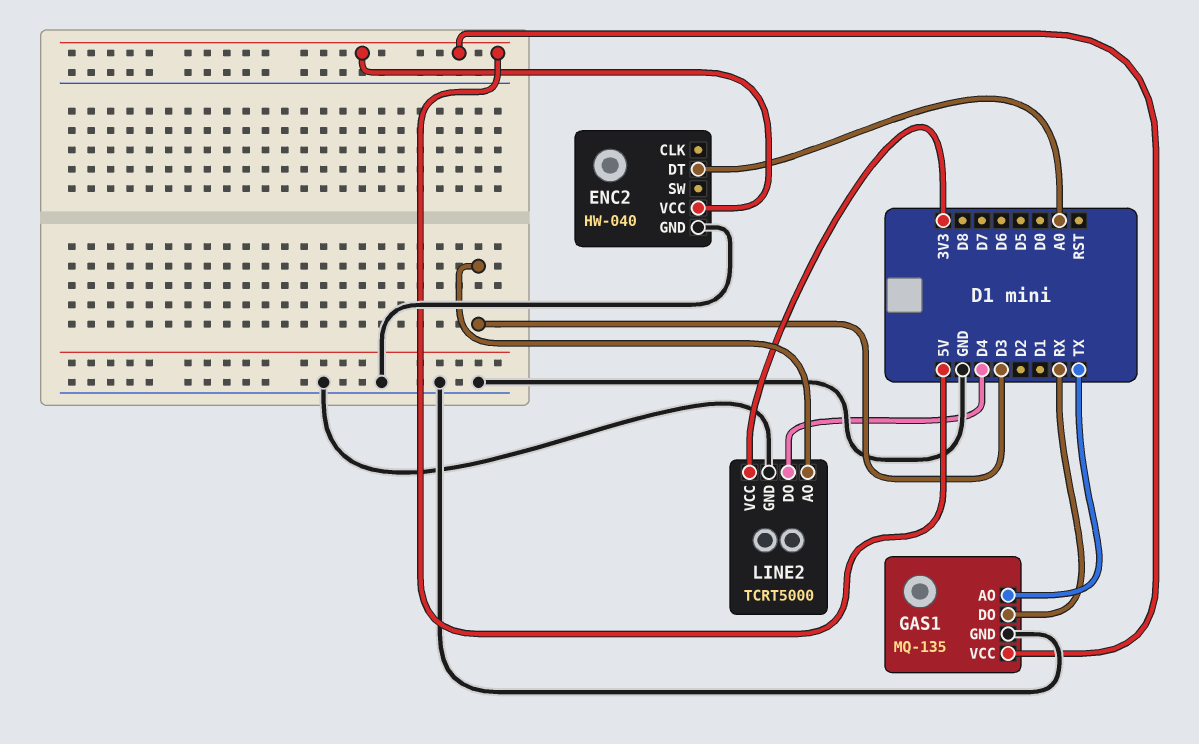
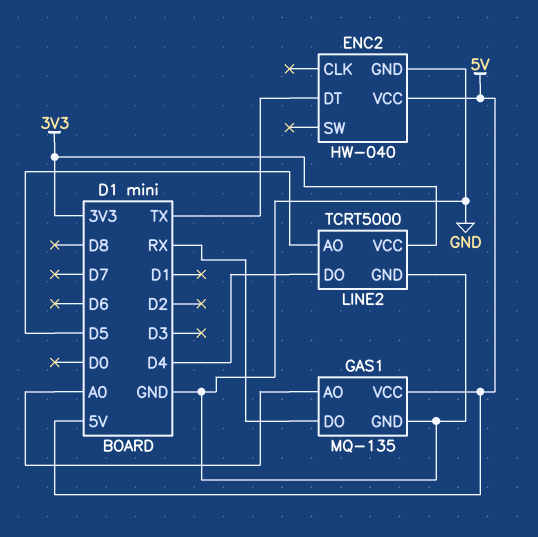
ENC2 pin DT: A0 -> TX
GAS1 pin AO: TX -> A0
LINE2 pin AO: D3 -> D5

